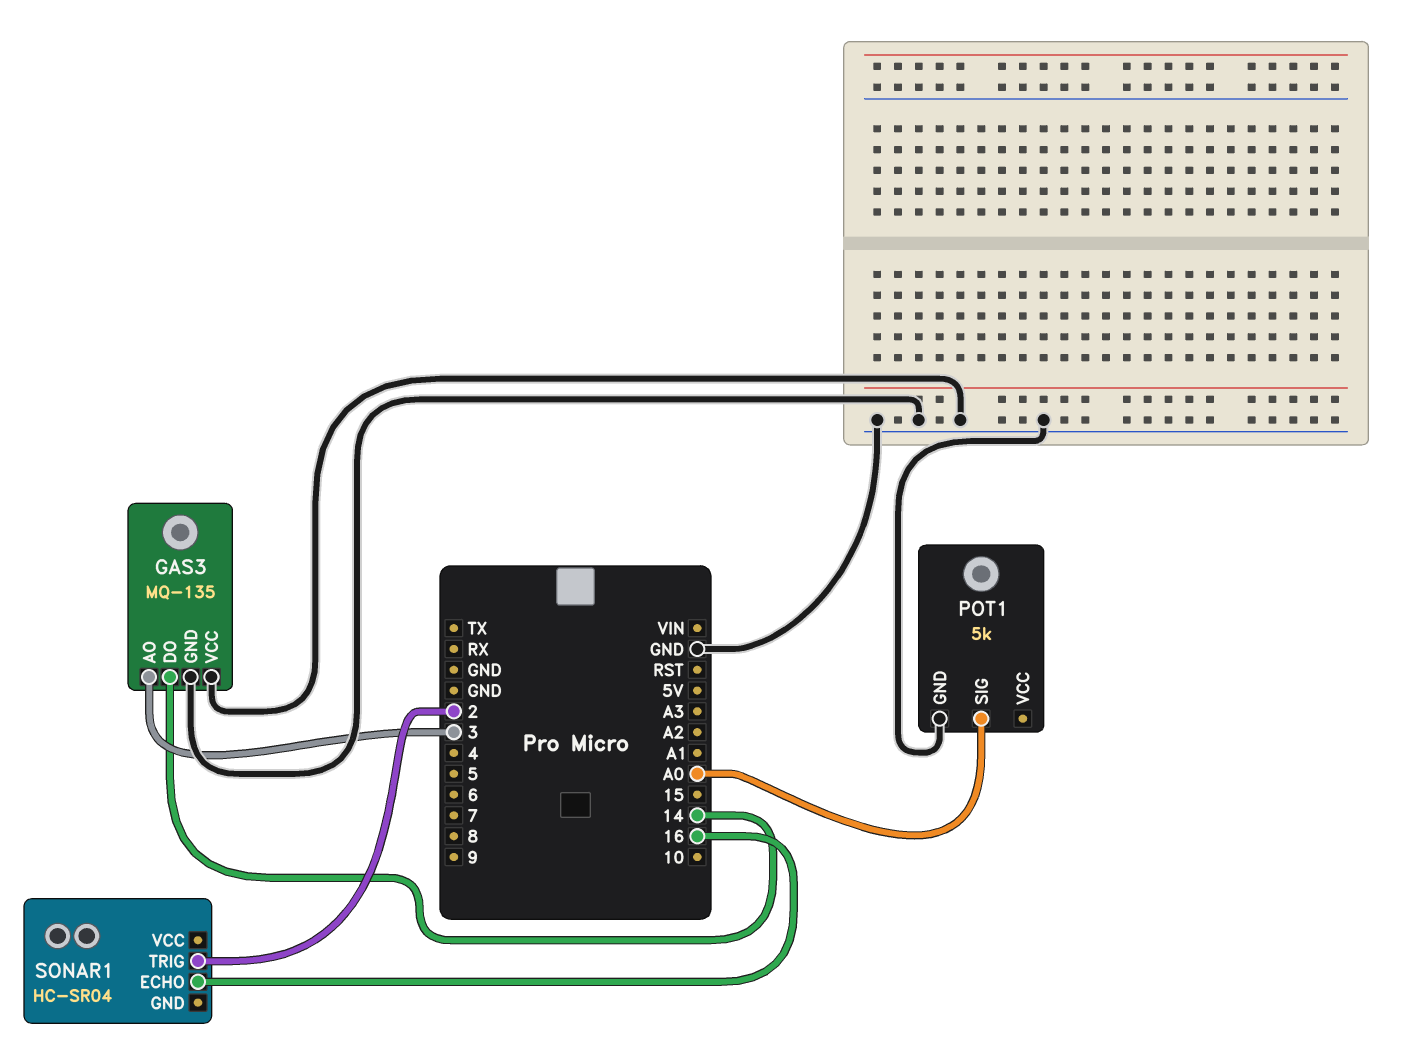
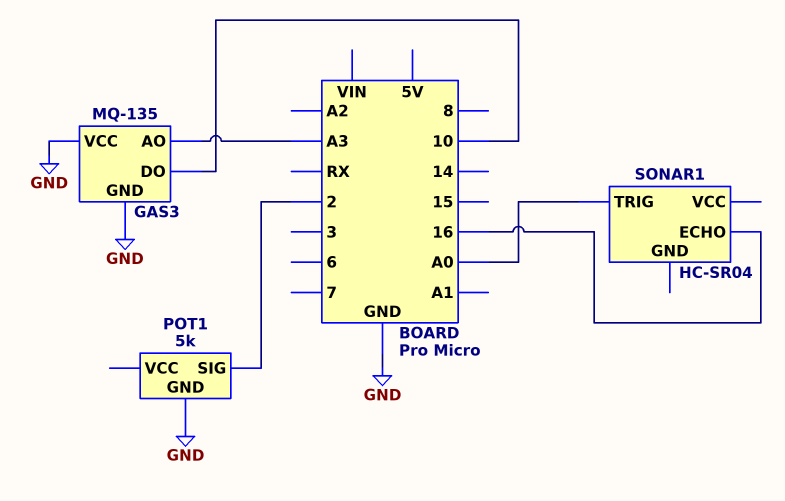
GAS3 pin AO: 3 -> A3
GAS3 pin DO: 14 -> 10
POT1 pin SIG: A0 -> 2
SONAR1 pin TRIG: 2 -> A0

